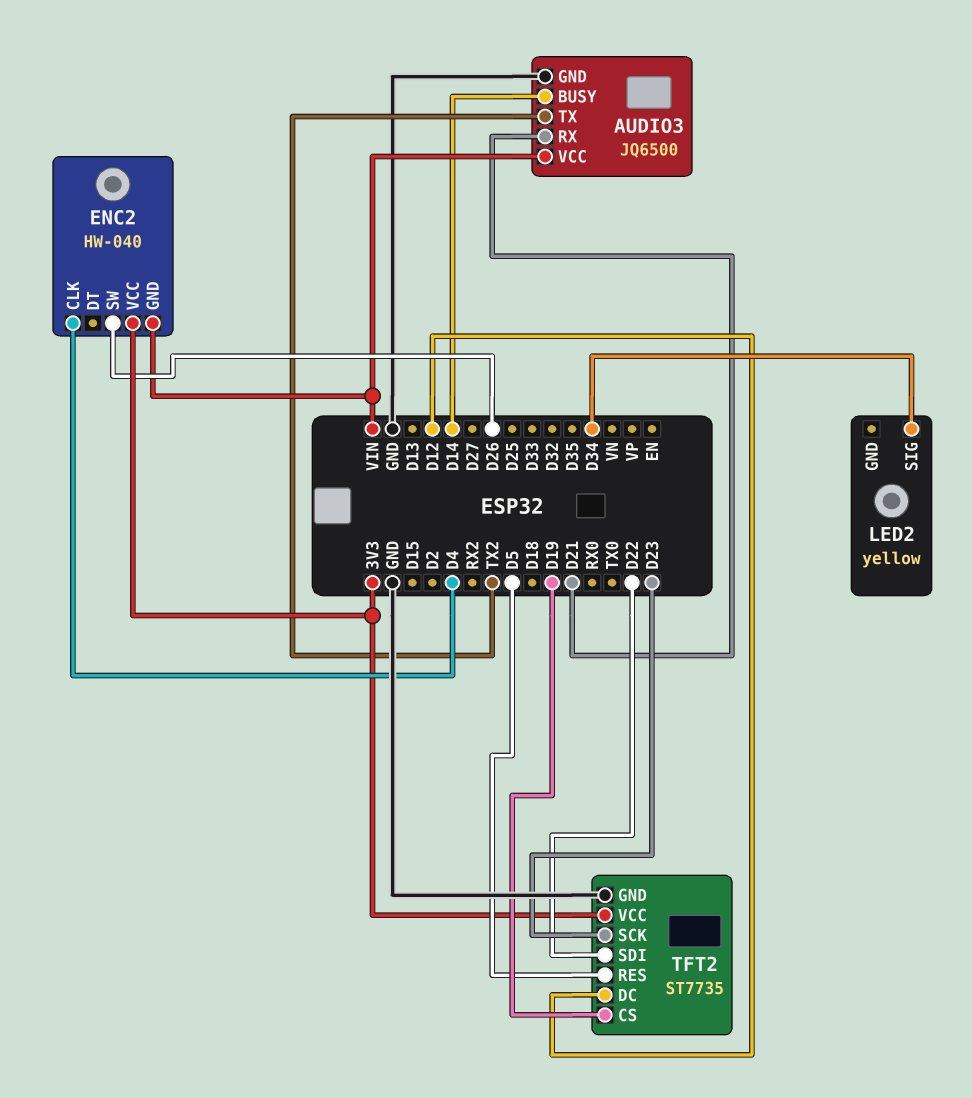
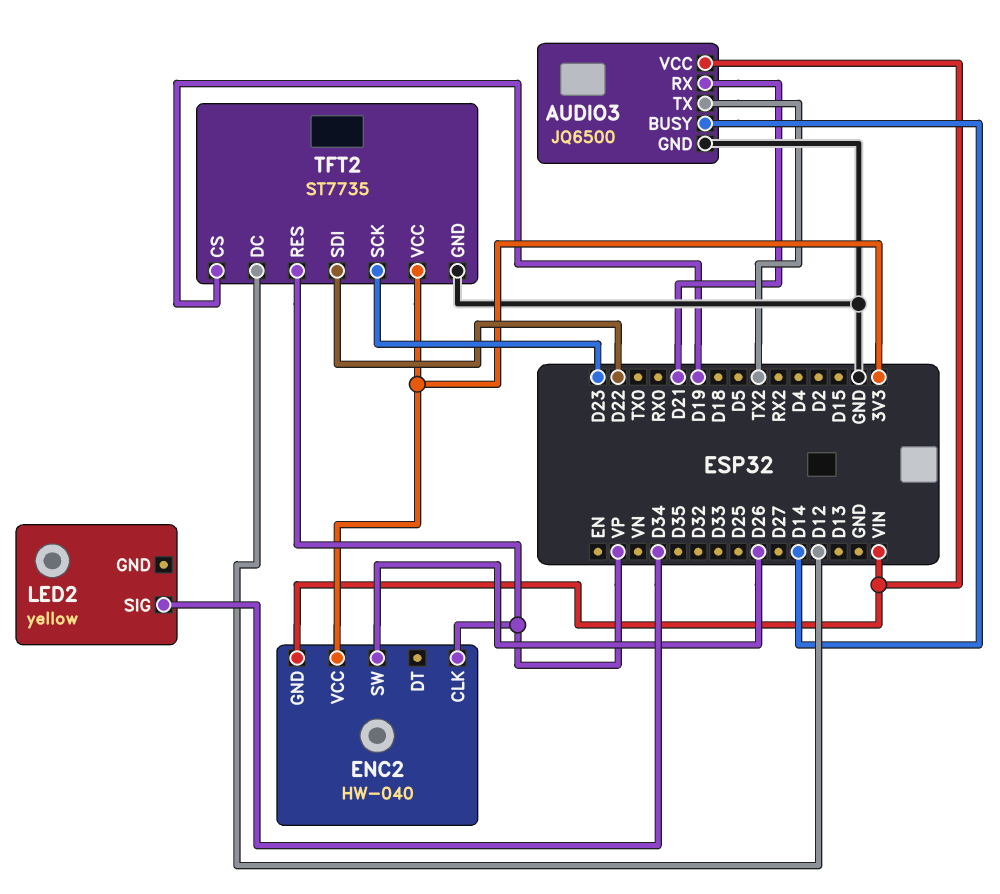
ENC2 pin CLK: D4 -> VP
TFT2 pin RES: D5 -> VP

